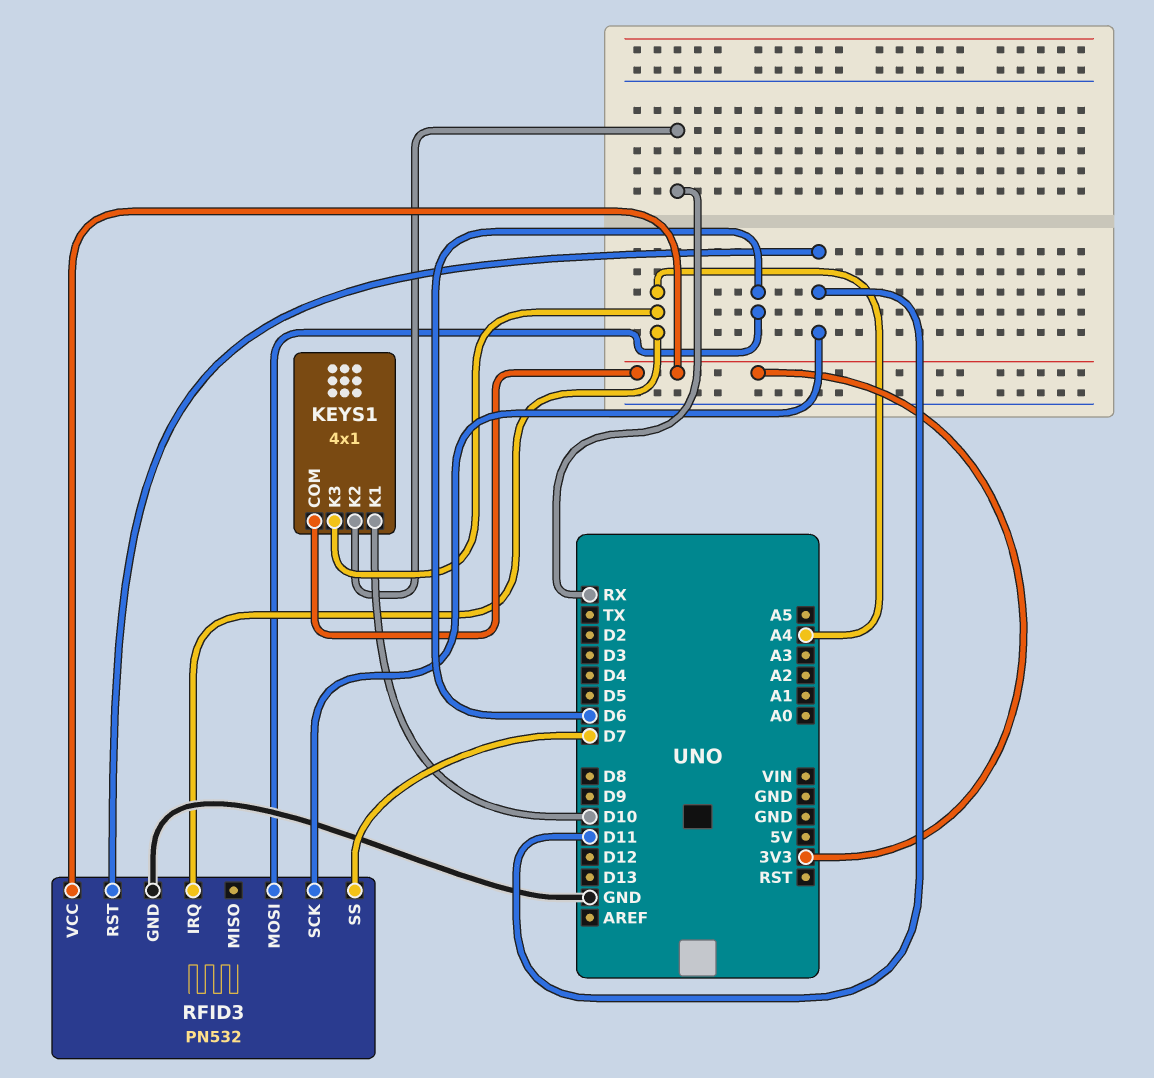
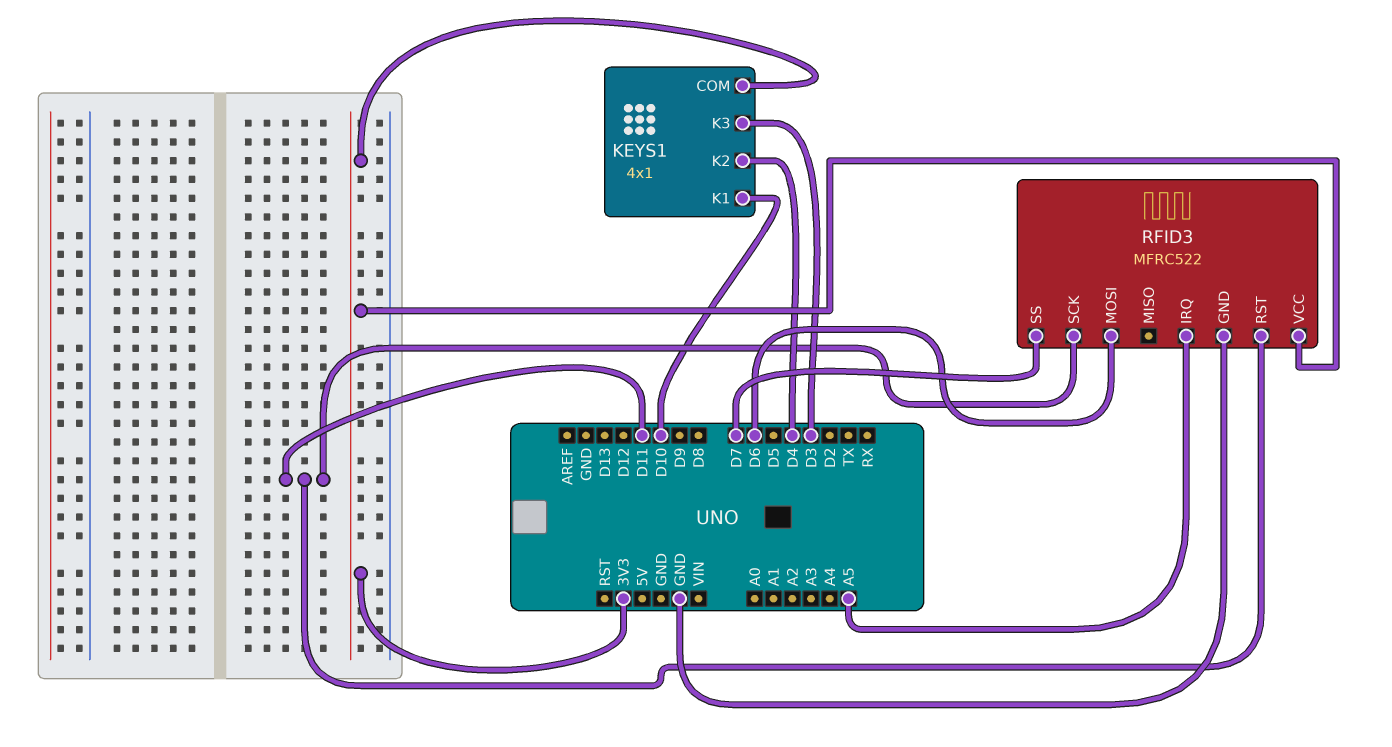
KEYS1 pin K2: RX -> D4
KEYS1 pin K3: A4 -> D3
RFID3: PN532 -> MFRC522
RFID3 pin IRQ: A4 -> A5

